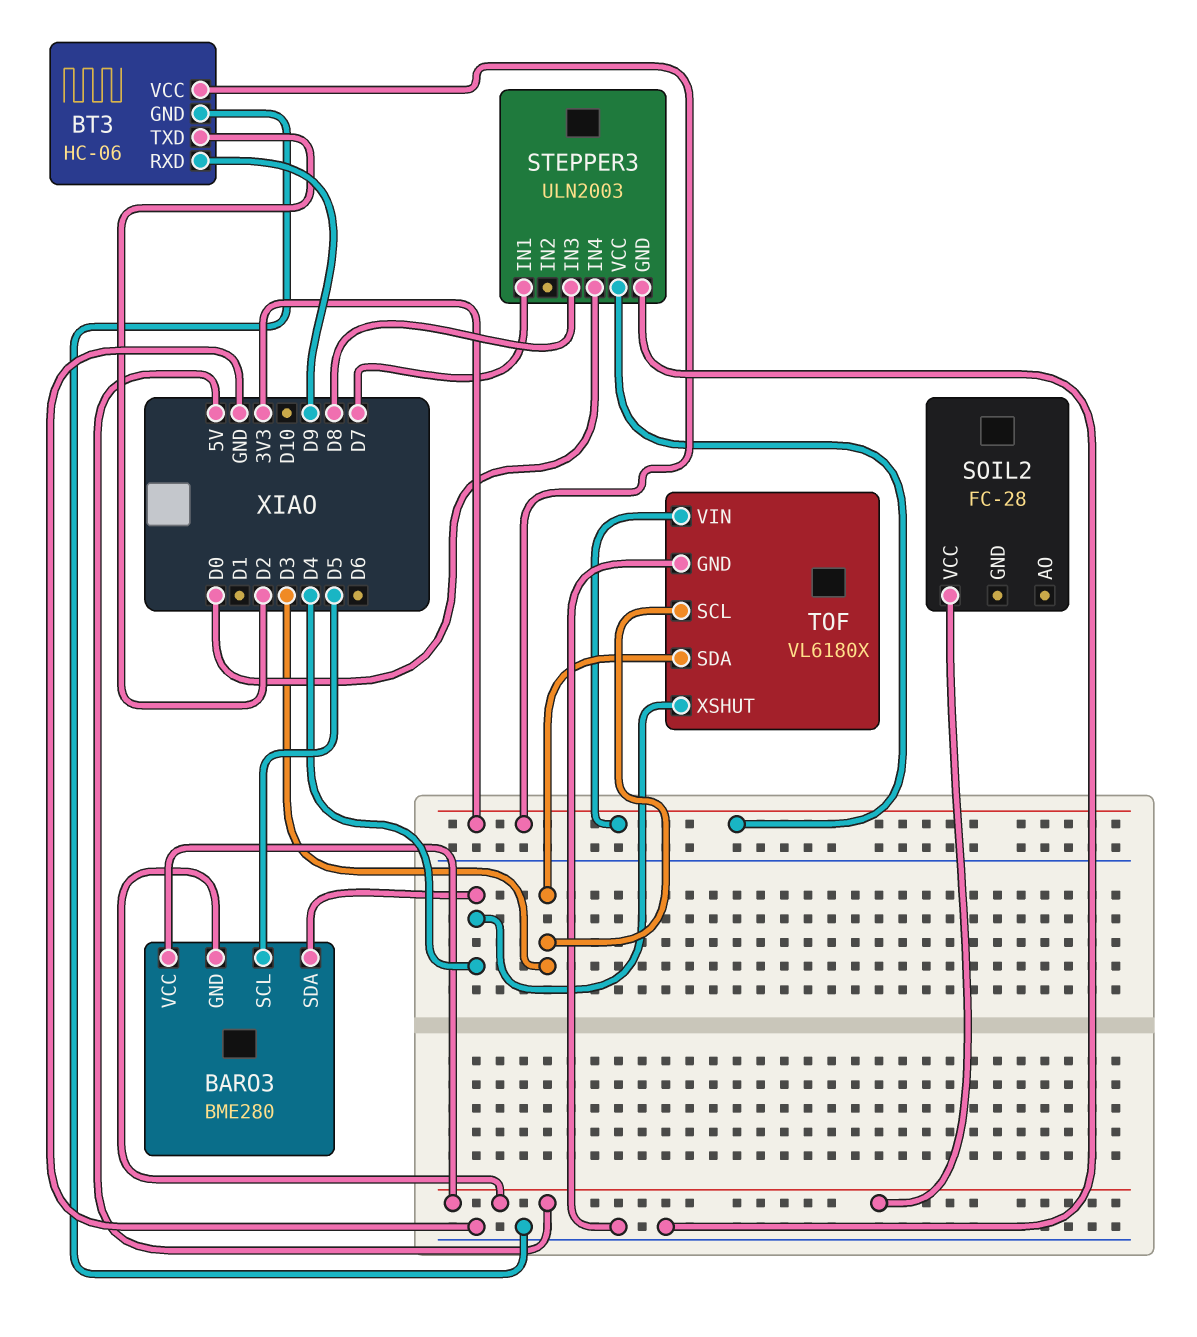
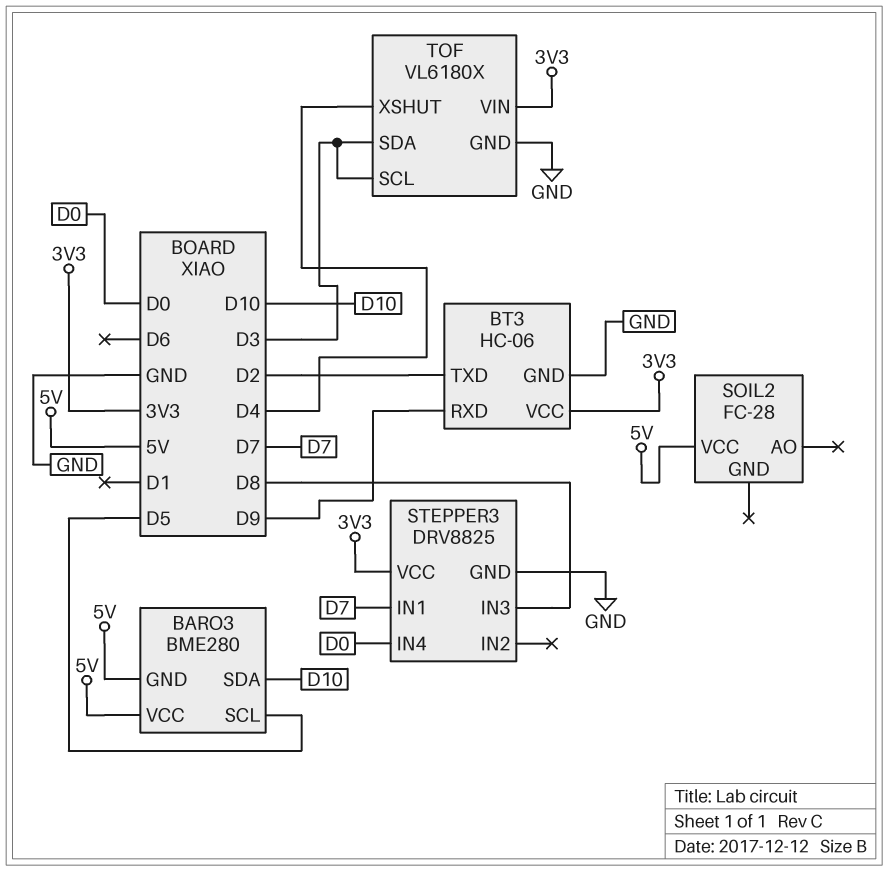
BARO3 pin SDA: D4 -> D10
STEPPER3: ULN2003 -> DRV8825

